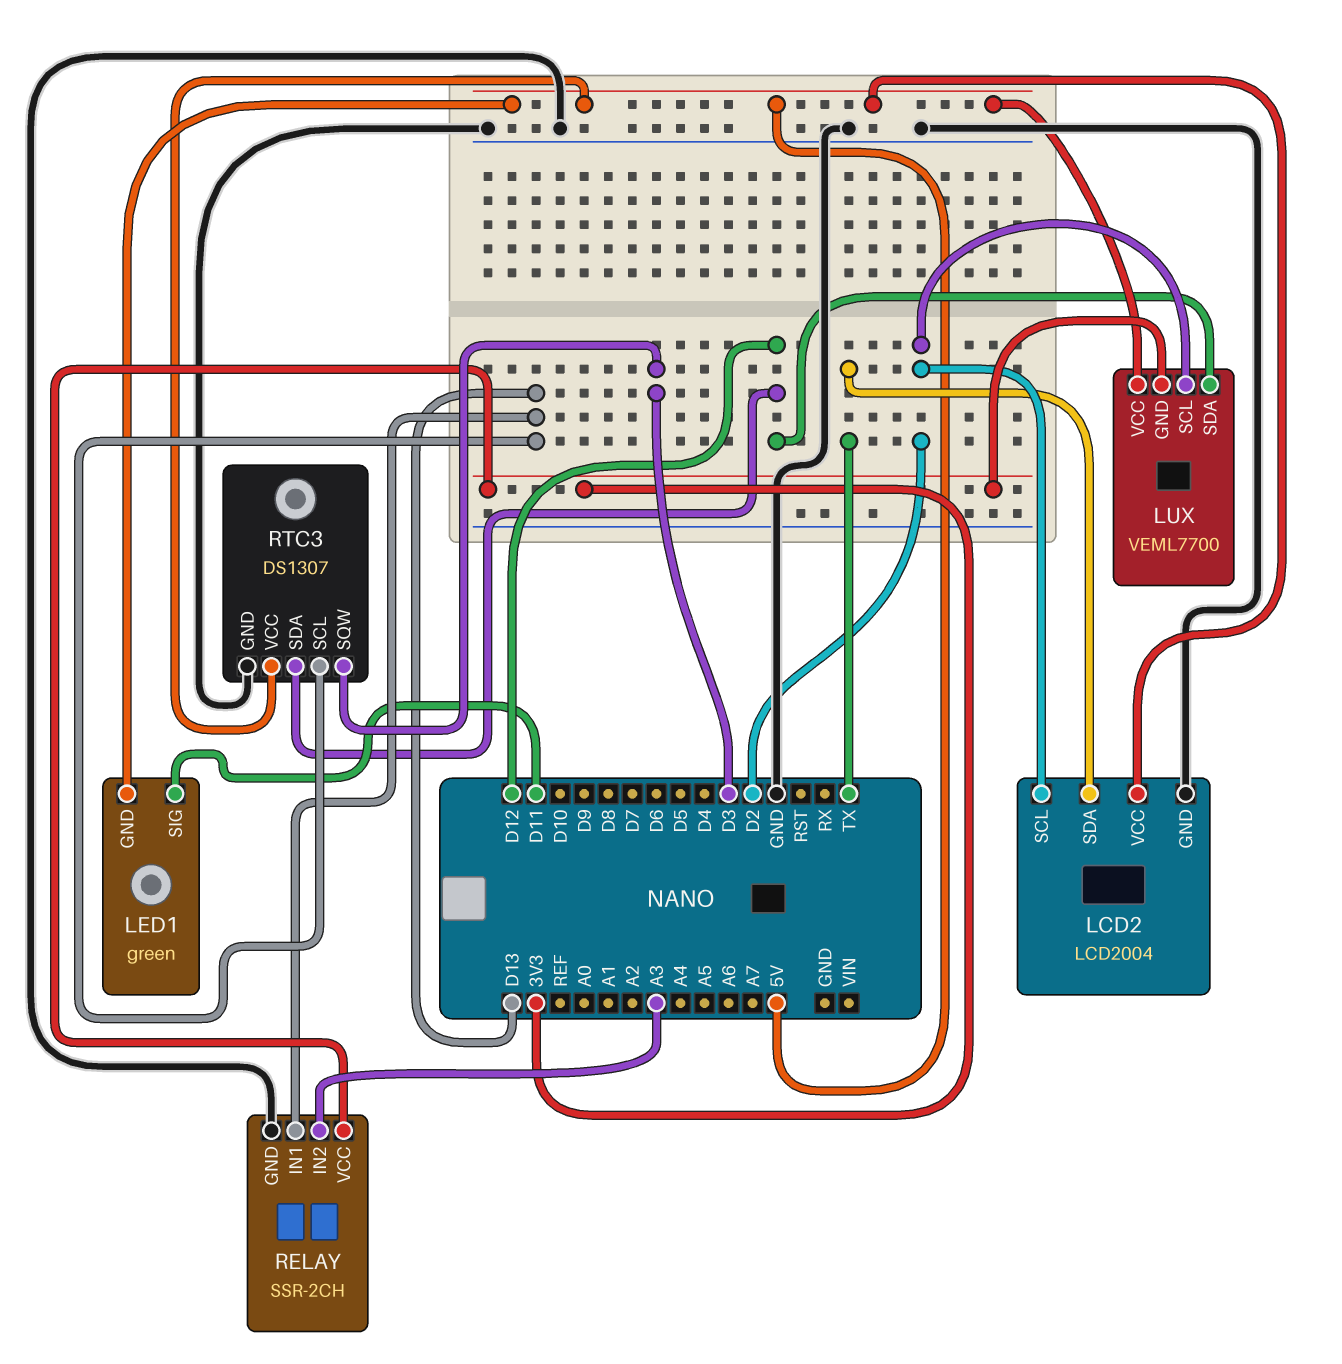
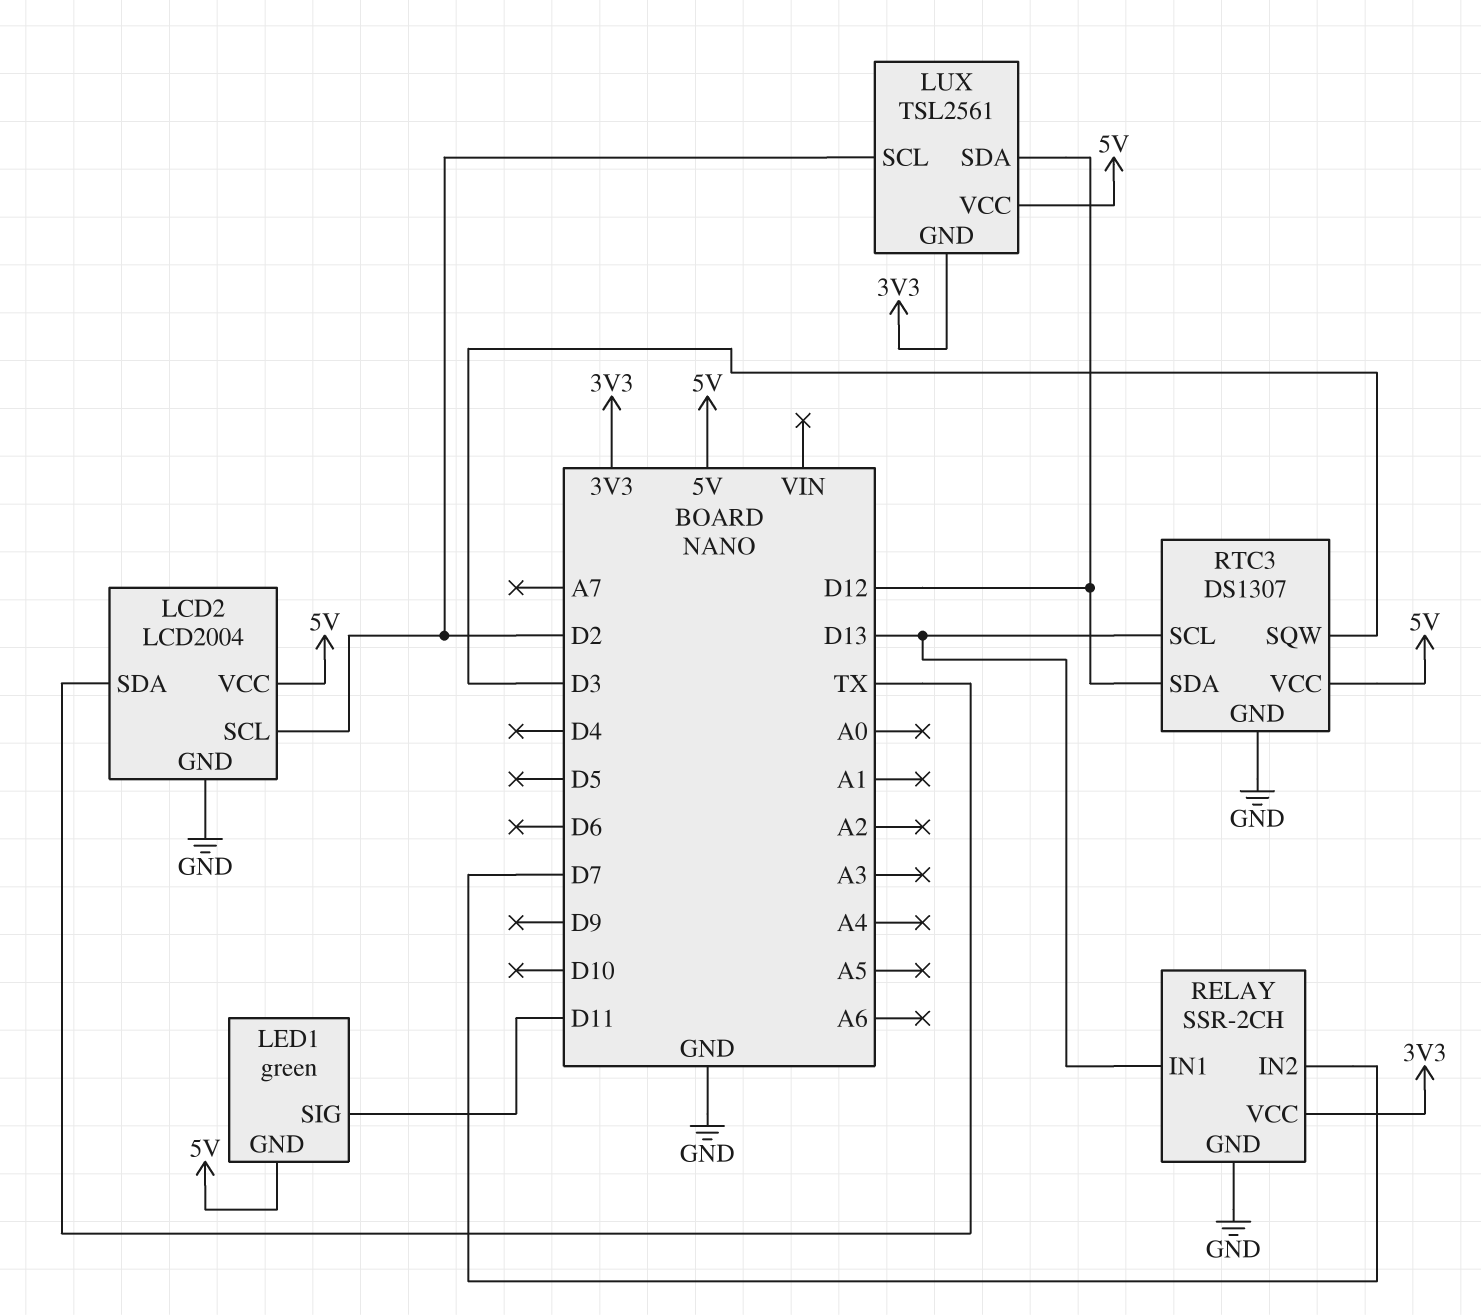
LUX: VEML7700 -> TSL2561
RELAY pin IN2: A3 -> D7

